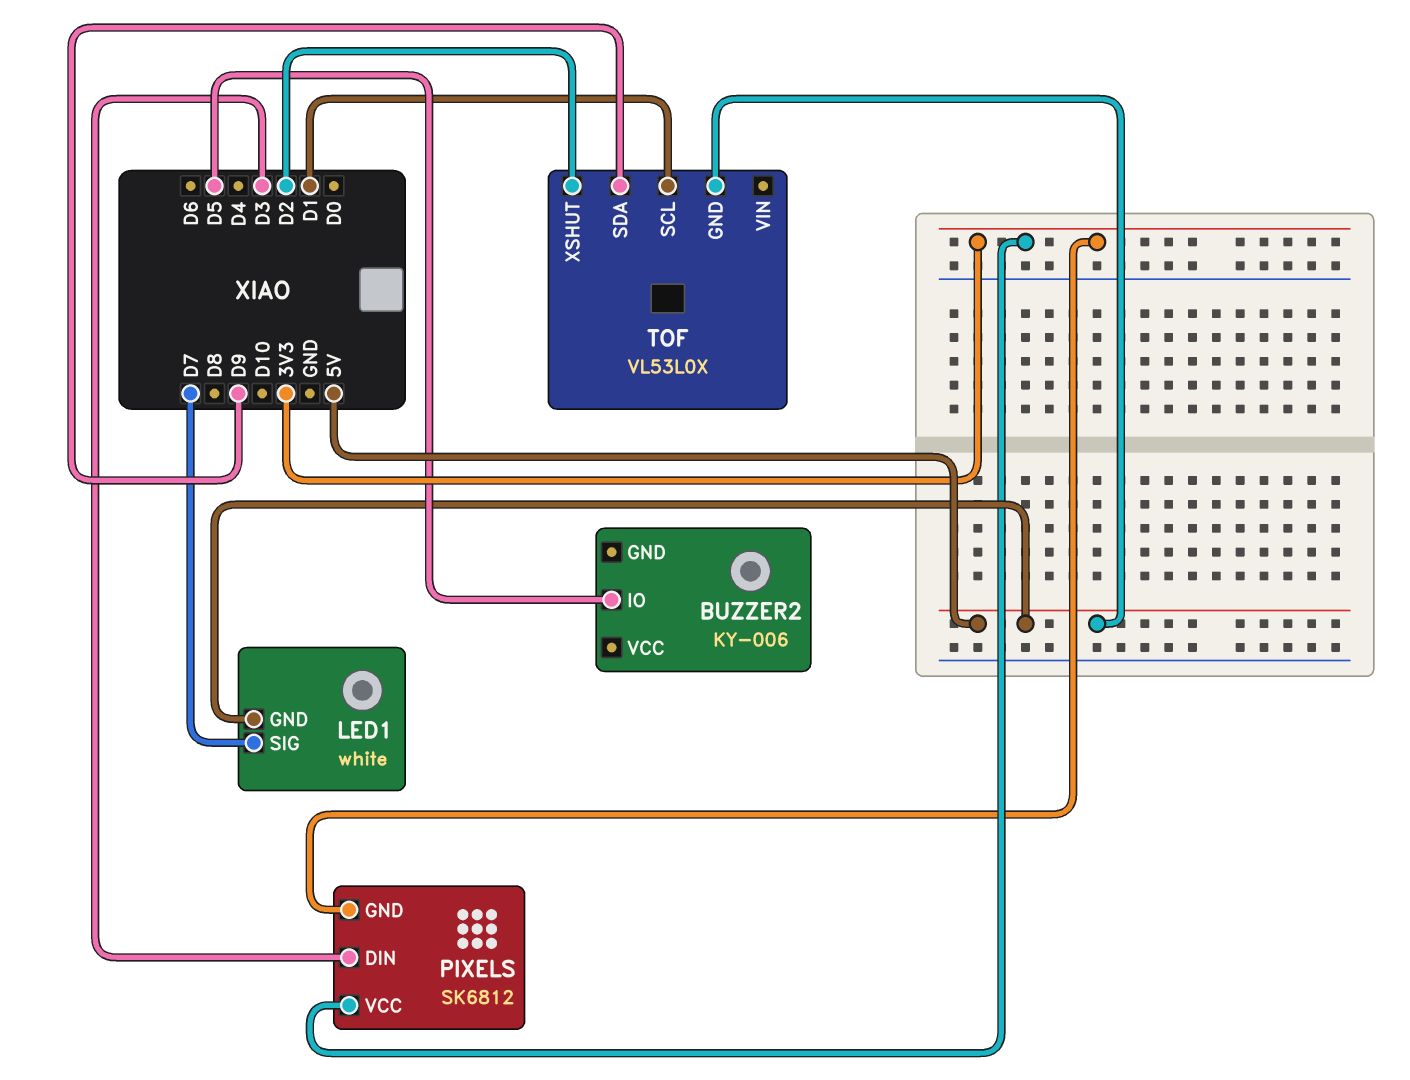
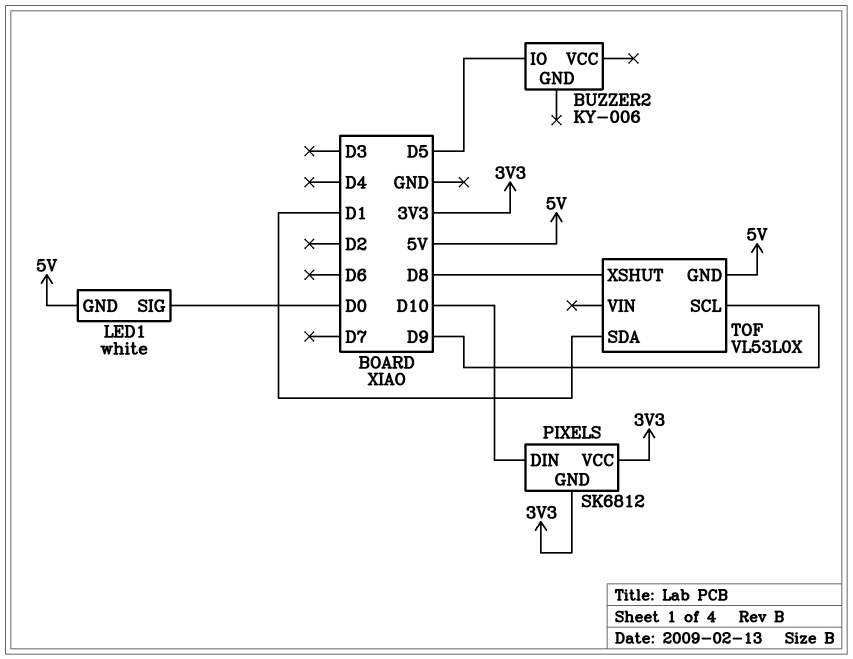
LED1 pin SIG: D7 -> D0
PIXELS pin DIN: D3 -> D10
TOF pin SCL: D1 -> D9
TOF pin SDA: D9 -> D1
TOF pin XSHUT: D2 -> D8

